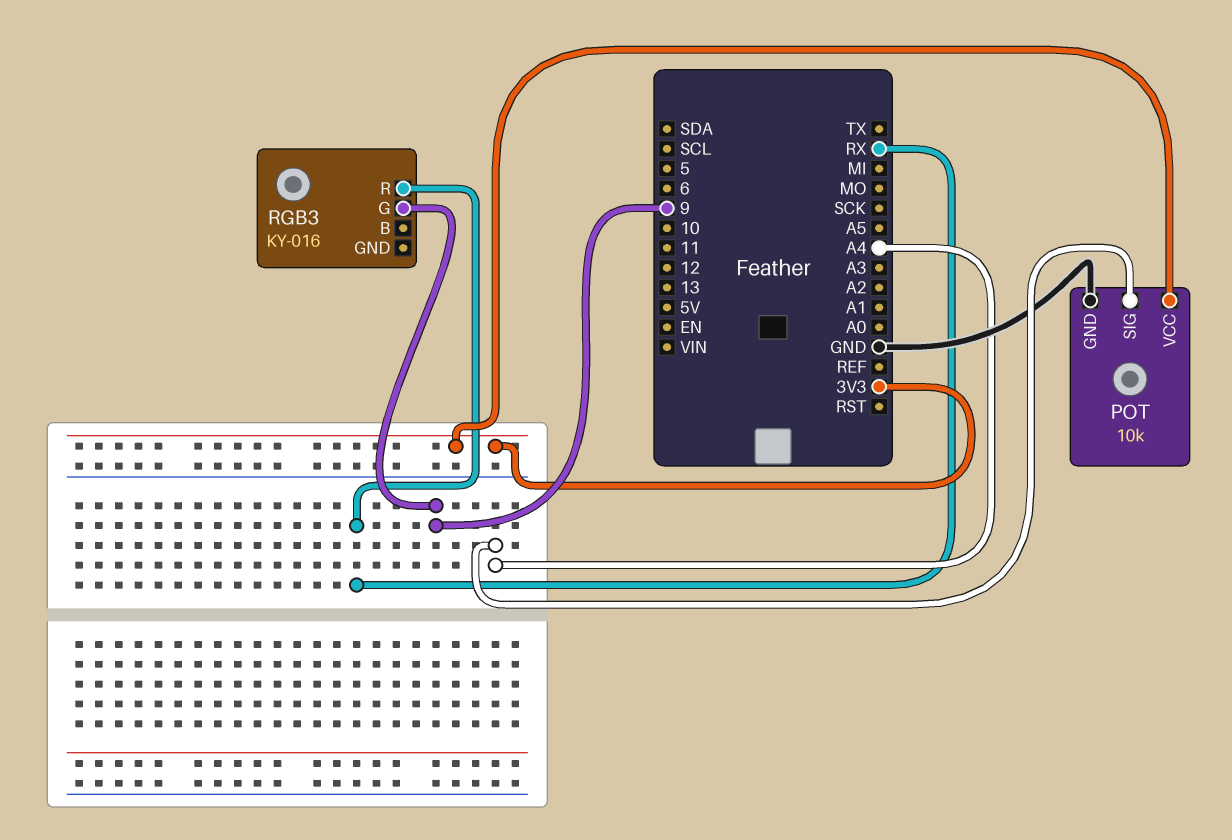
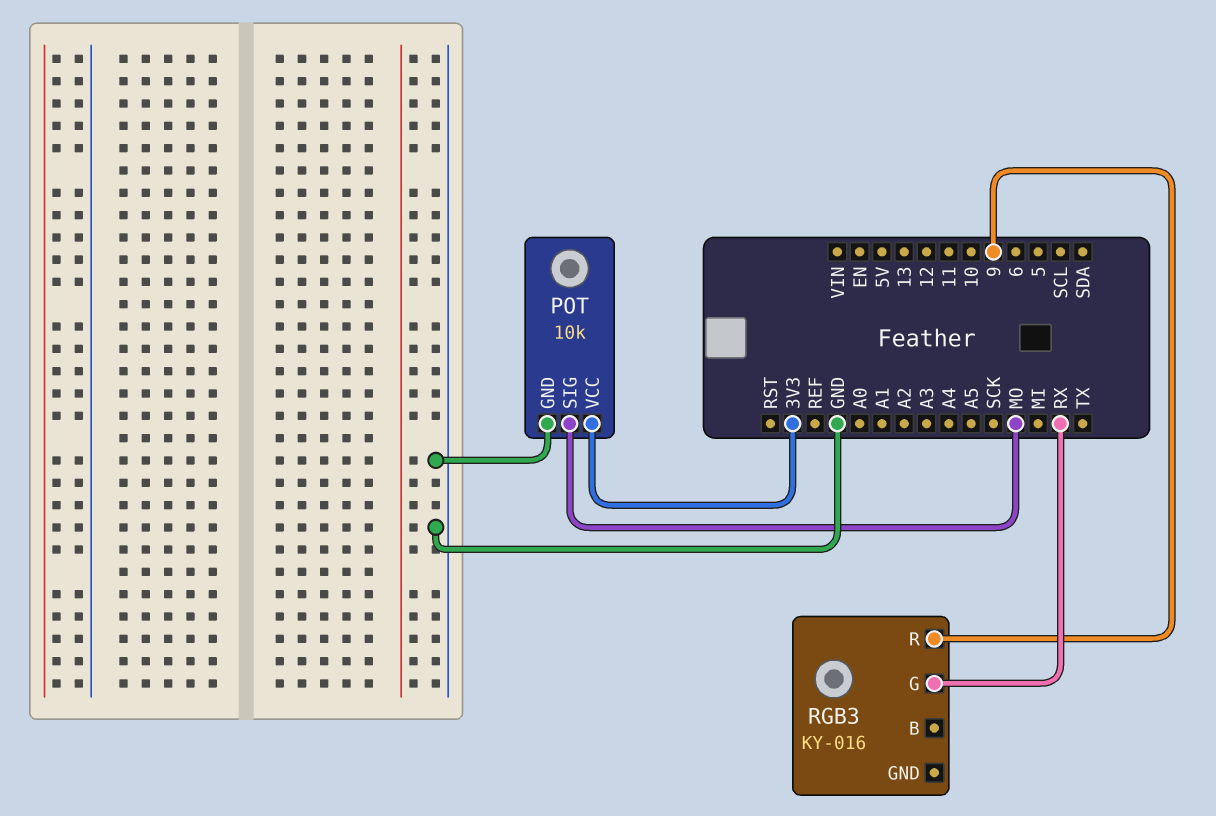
POT pin SIG: A4 -> MO
RGB3 pin G: 9 -> RX
RGB3 pin R: RX -> 9

